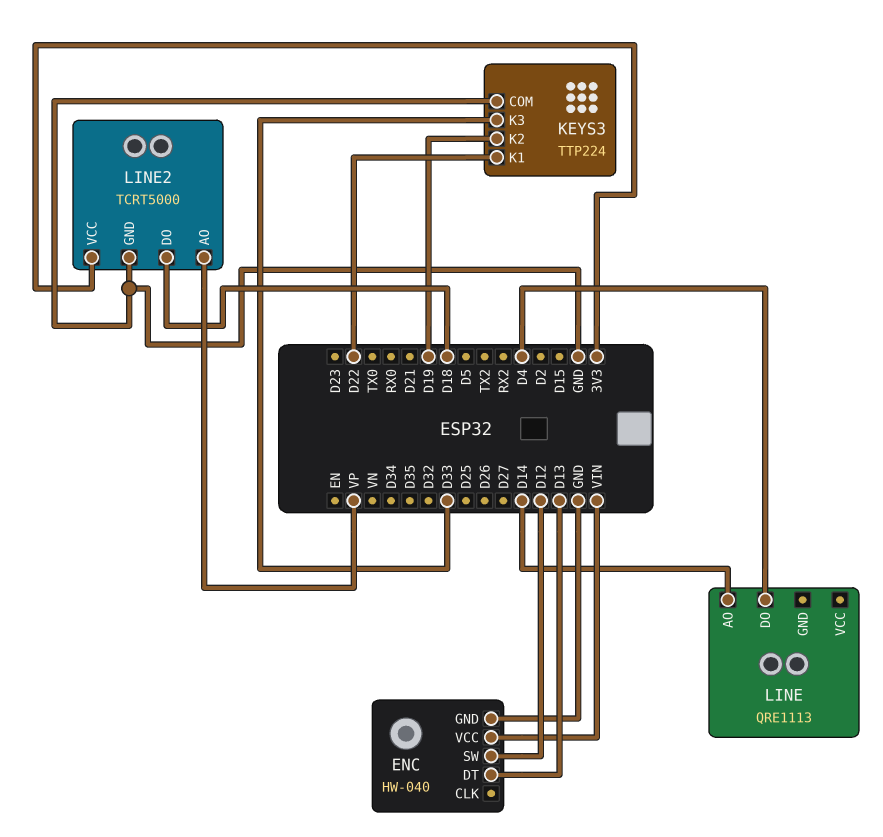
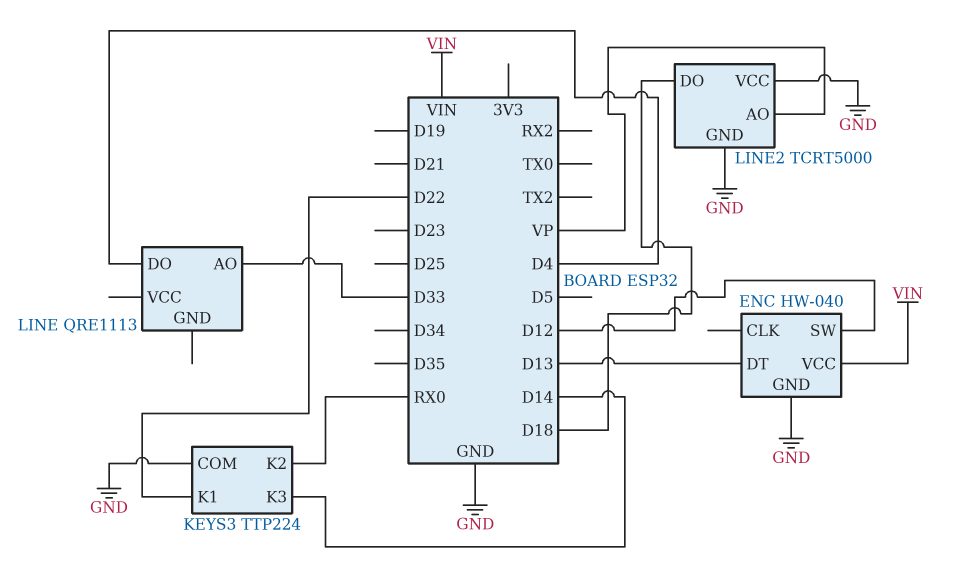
KEYS3 pin K2: D19 -> RX0
KEYS3 pin K3: D33 -> D14
LINE pin AO: D14 -> D33
LINE2 pin VCC: 3V3 -> GND

